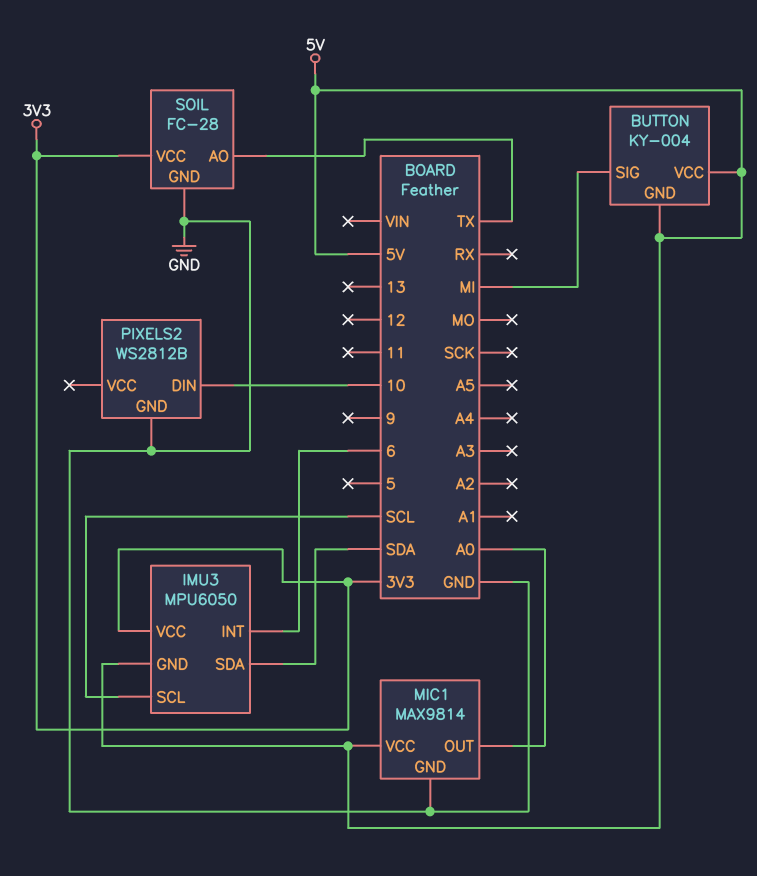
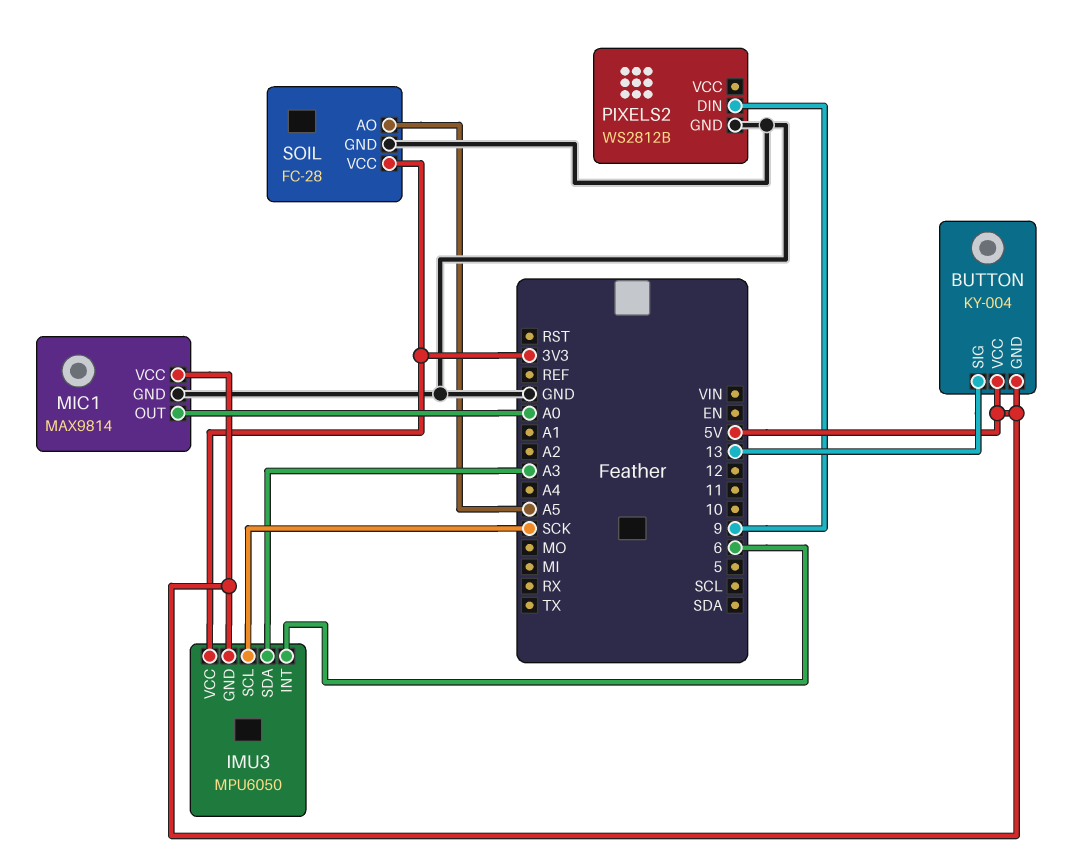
BUTTON pin SIG: MI -> 13
IMU3 pin SCL: SCL -> SCK
IMU3 pin SDA: SDA -> A3
PIXELS2 pin DIN: 10 -> 9
SOIL pin AO: TX -> A5

